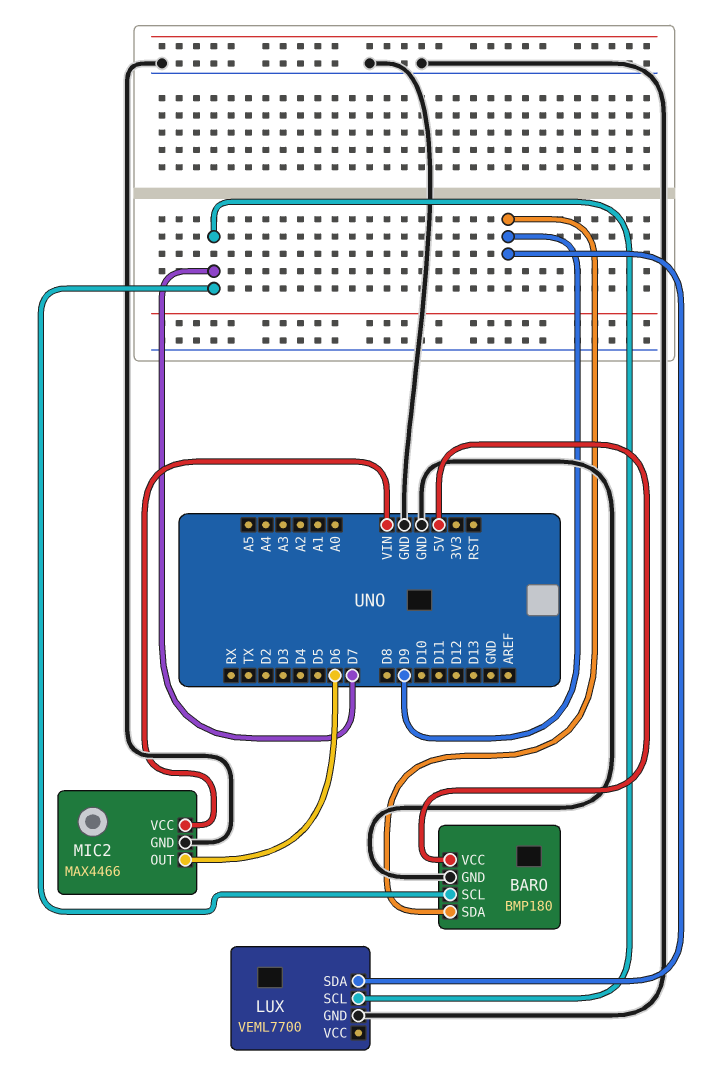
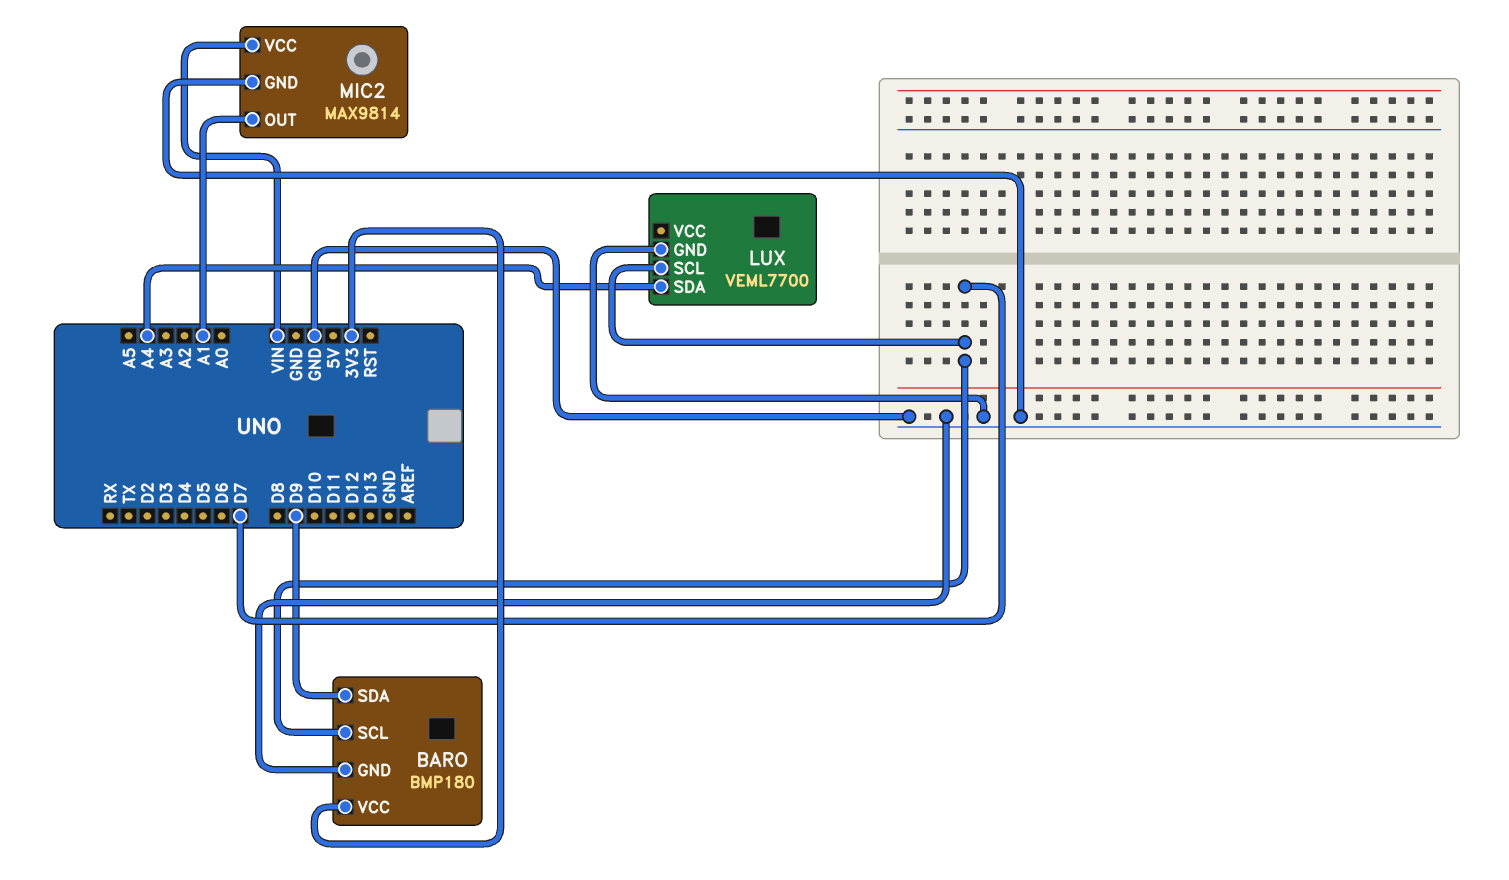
BARO pin VCC: 5V -> 3V3
LUX pin SDA: D9 -> A4
MIC2: MAX4466 -> MAX9814
MIC2 pin OUT: D6 -> A1

